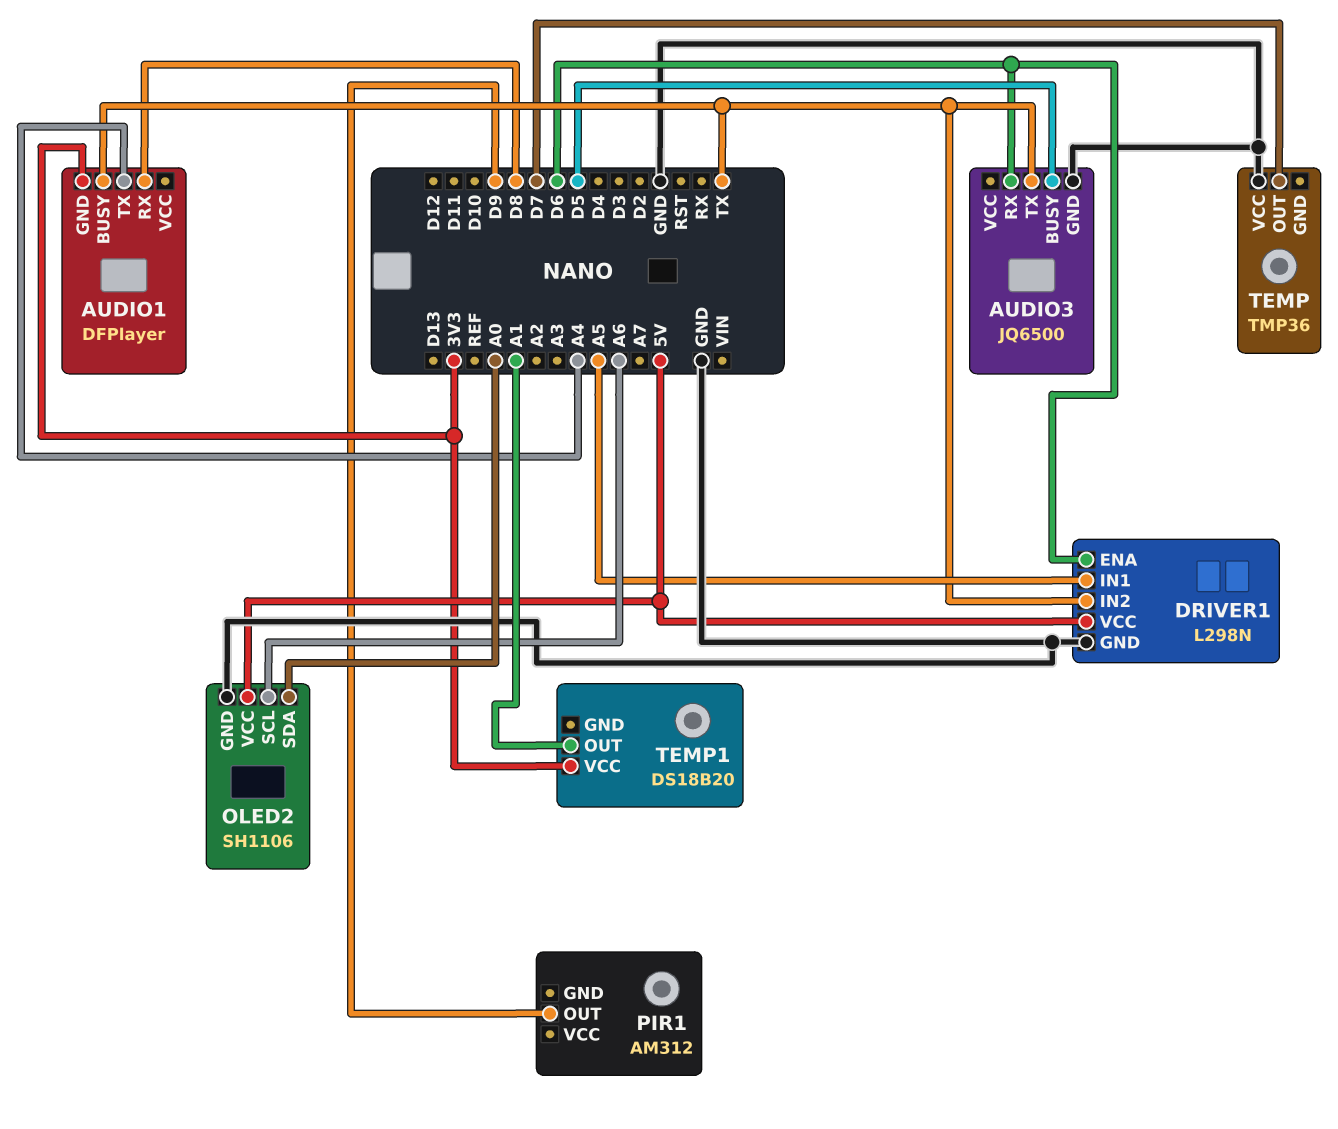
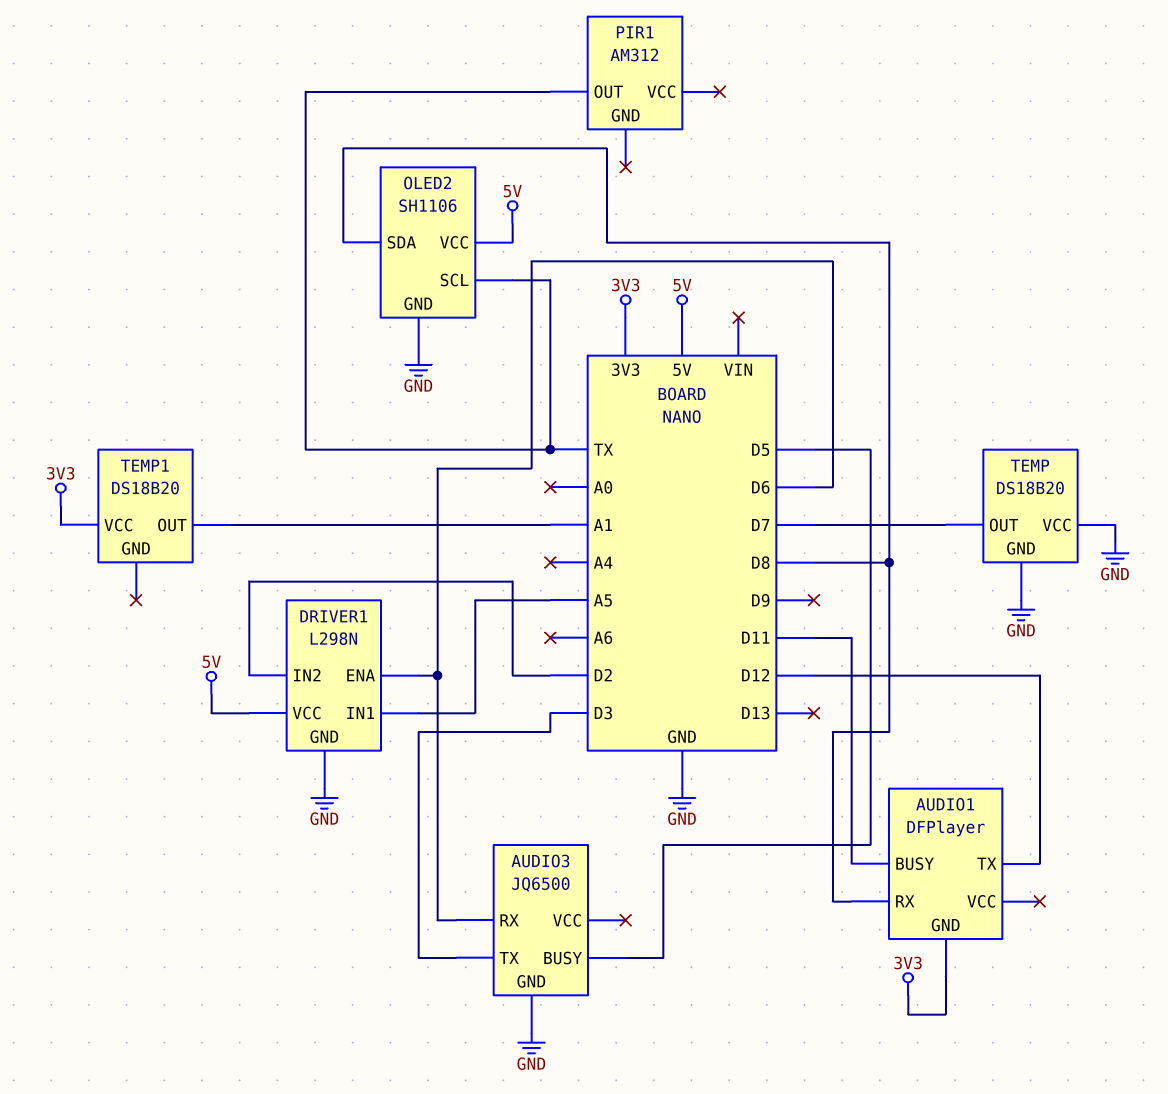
AUDIO1 pin BUSY: TX -> D11
AUDIO1 pin TX: A4 -> D12
AUDIO3 pin TX: TX -> D3
DRIVER1 pin IN2: TX -> D2
OLED2 pin SCL: A6 -> TX
OLED2 pin SDA: A0 -> D8
PIR1 pin OUT: D9 -> TX
TEMP: TMP36 -> DS18B20
TEMP pin GND: none -> GND

